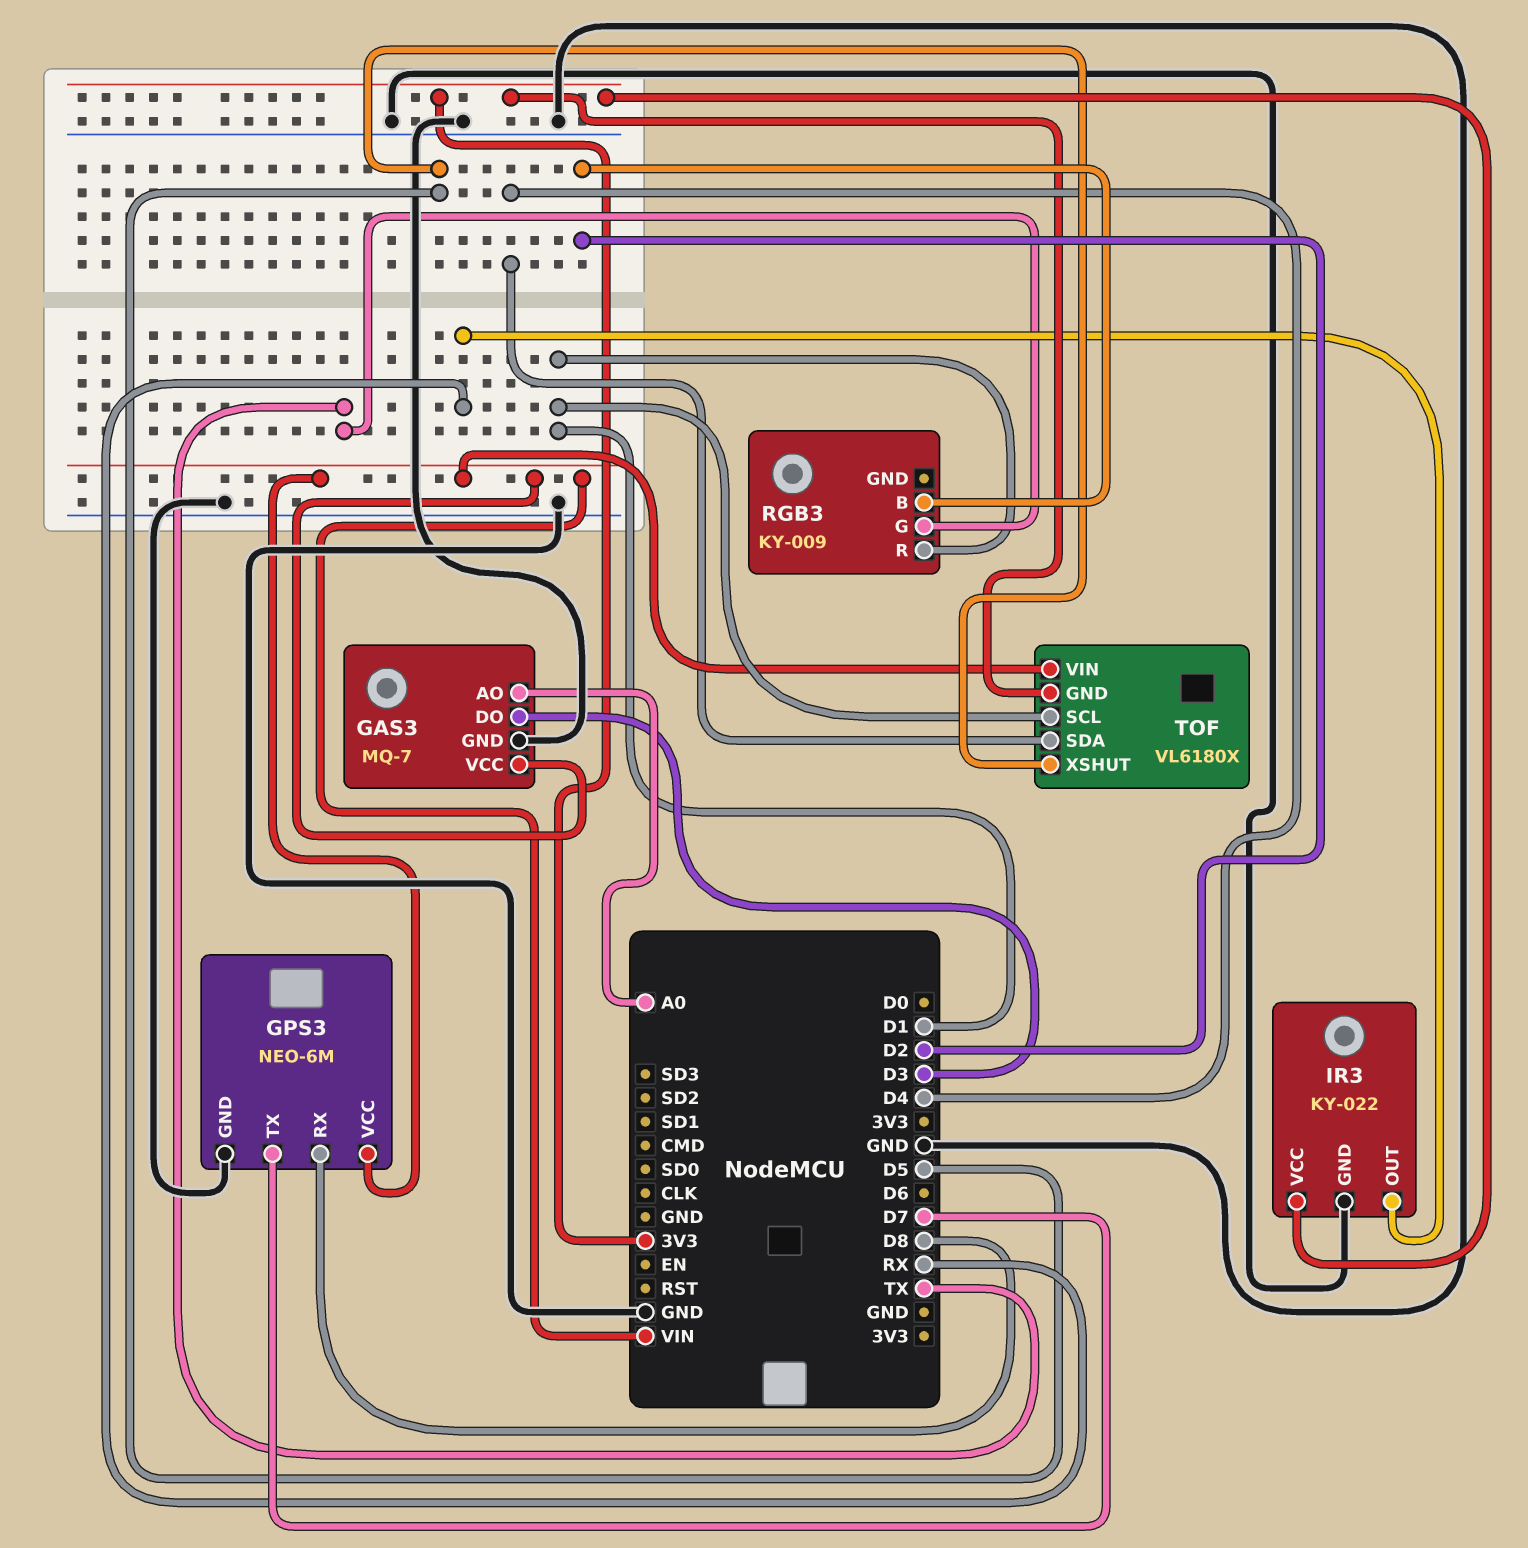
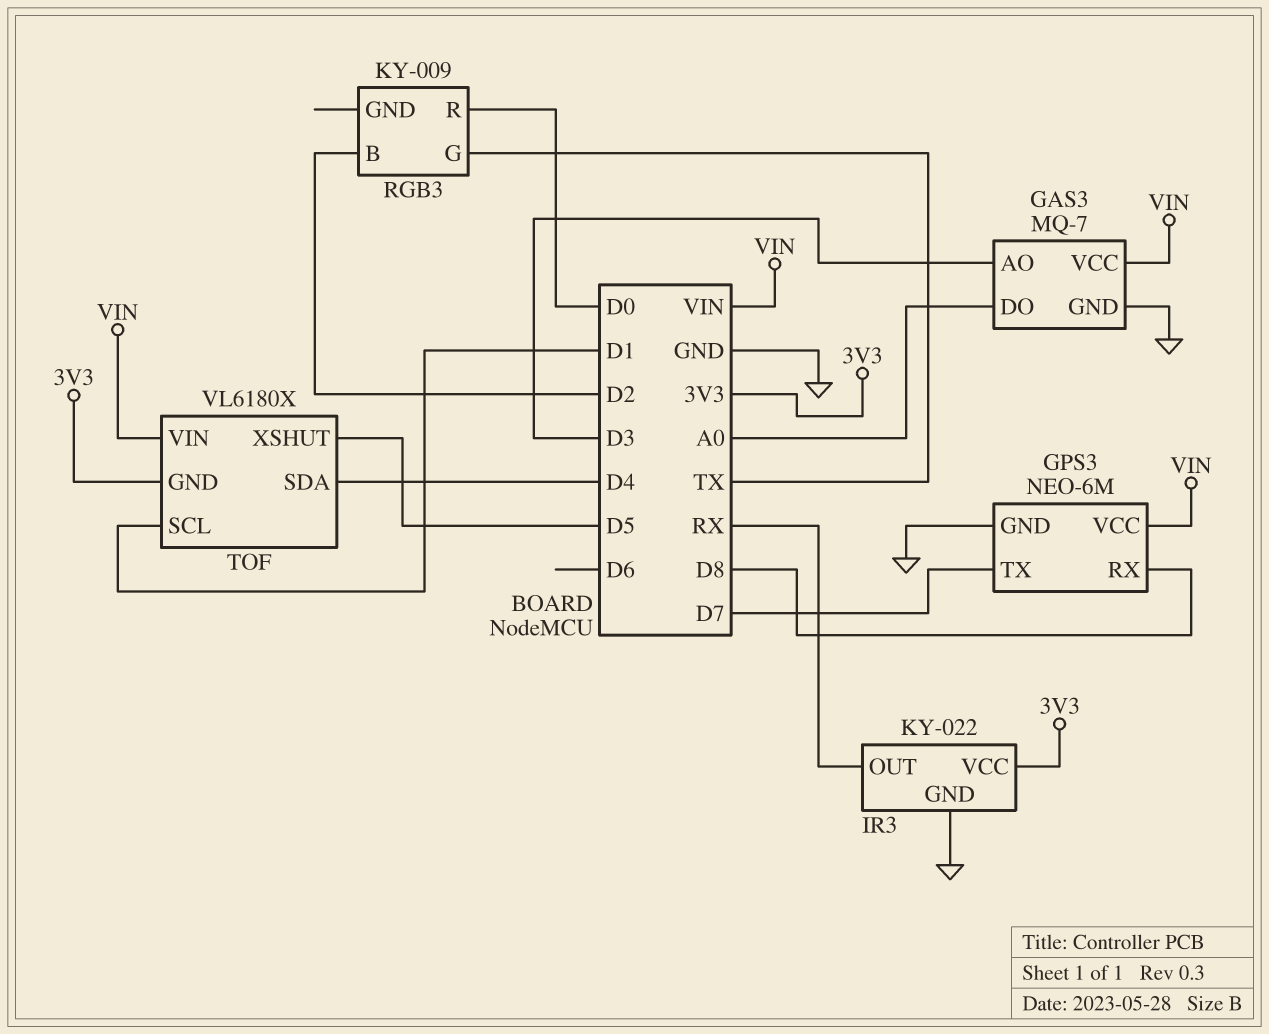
GAS3 pin AO: A0 -> D3
GAS3 pin DO: D3 -> A0
RGB3 pin R: D1 -> D0

